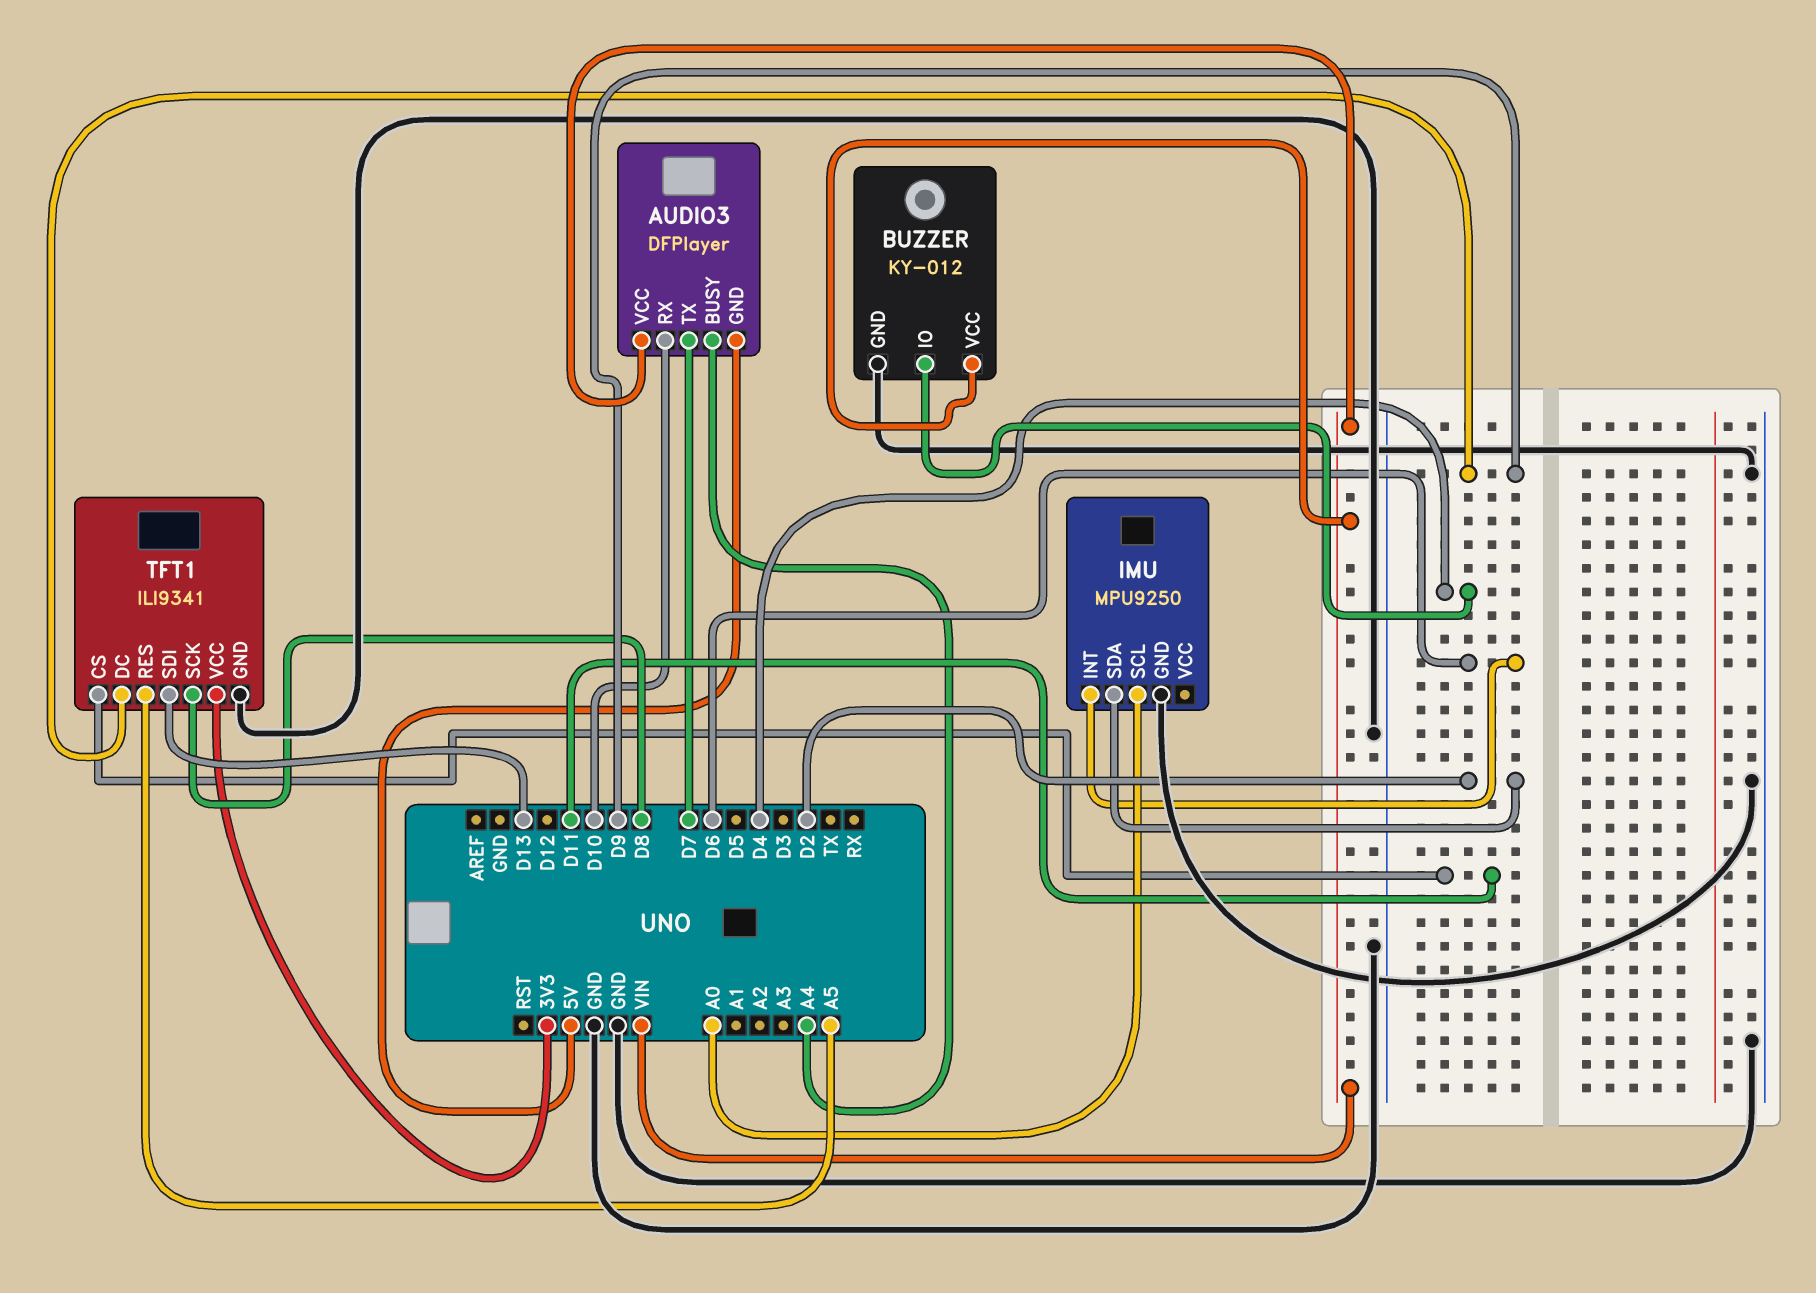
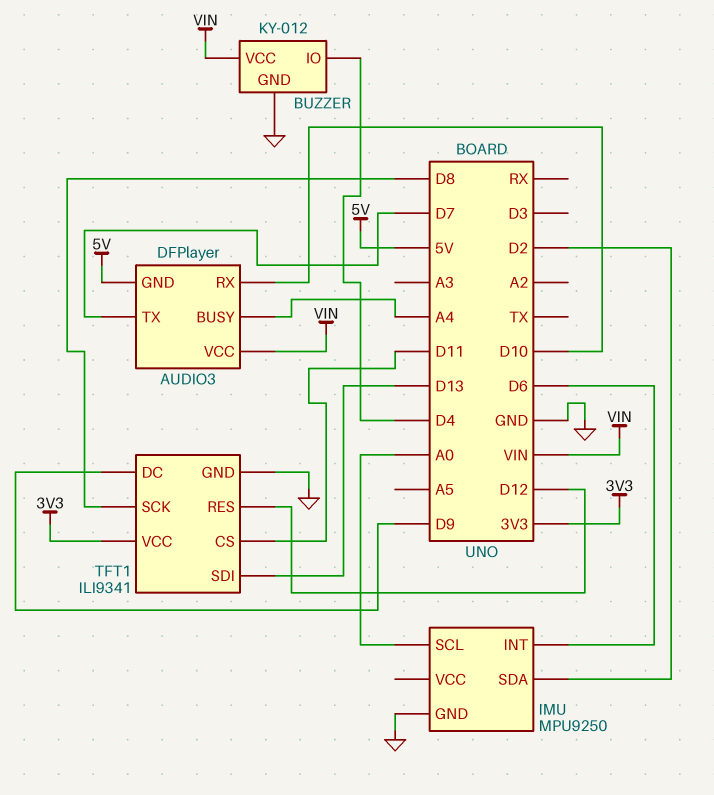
TFT1 pin RES: A5 -> D12

